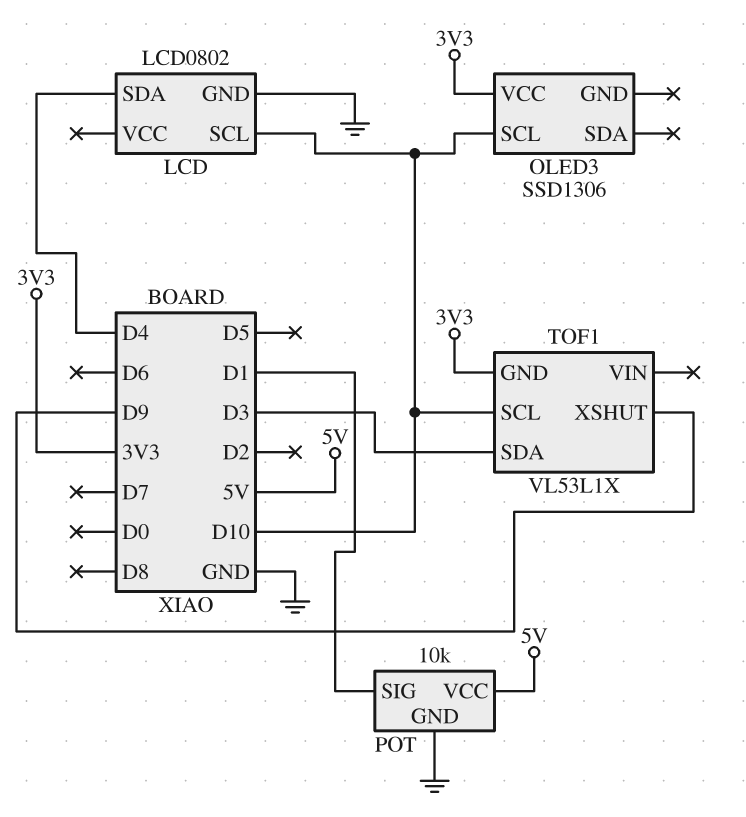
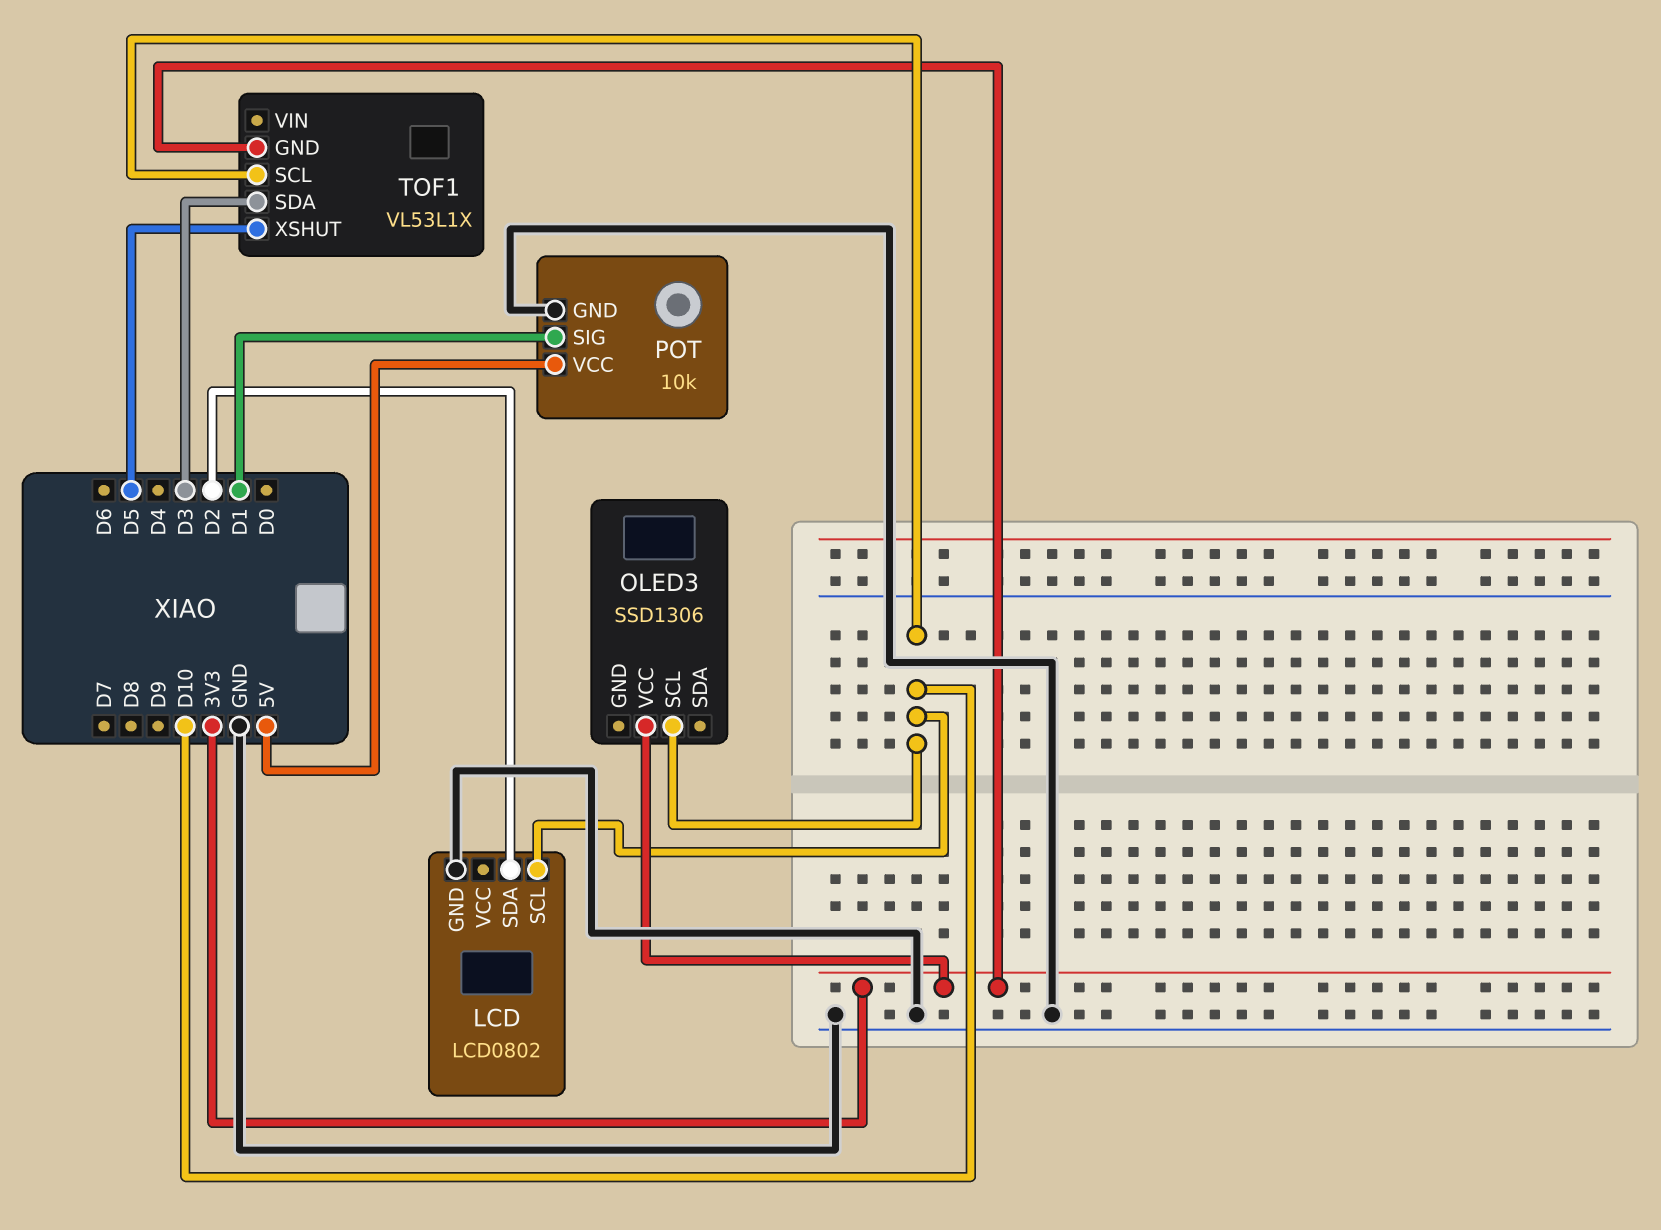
LCD pin SDA: D4 -> D2
TOF1 pin XSHUT: D9 -> D5

